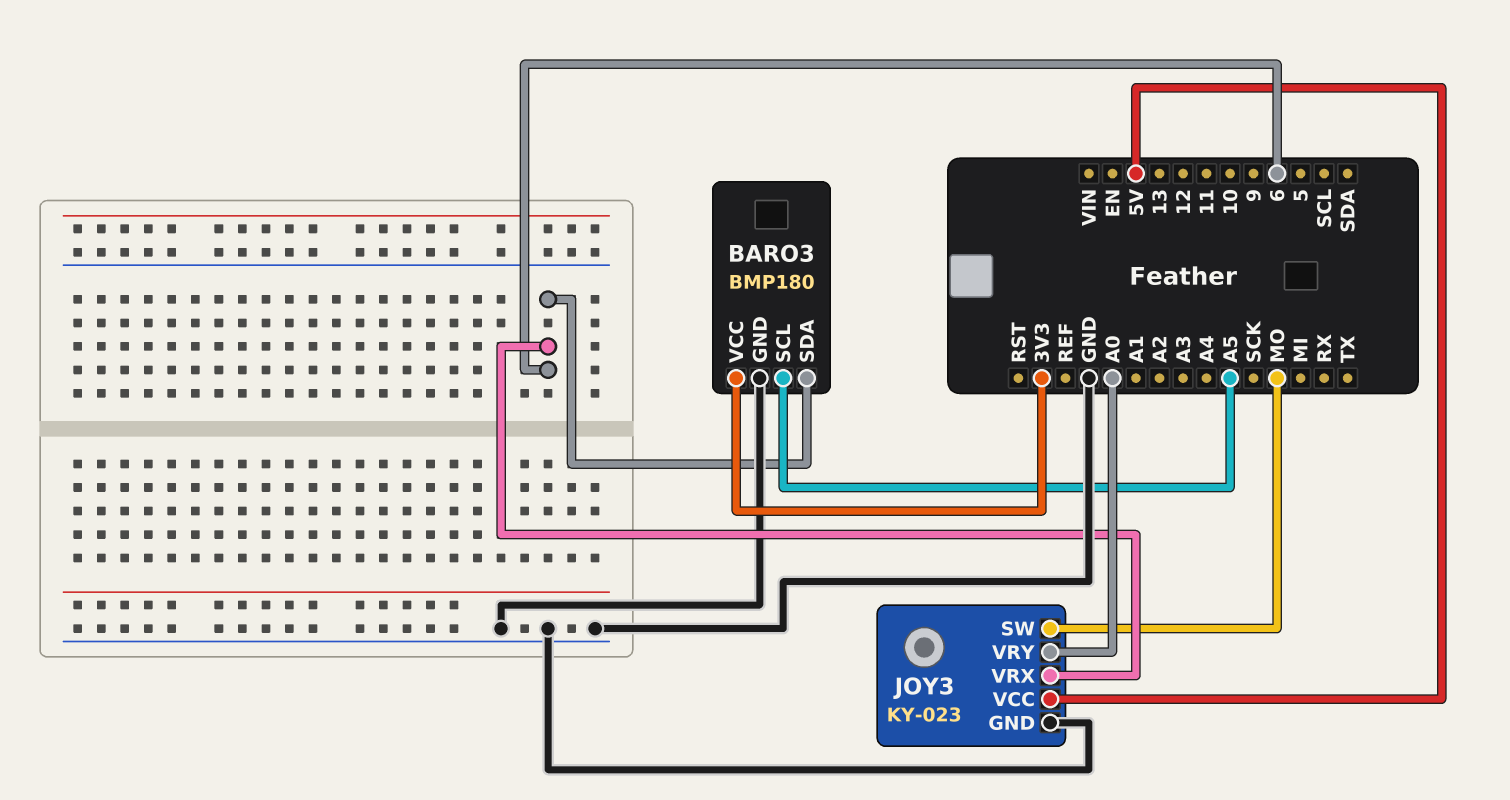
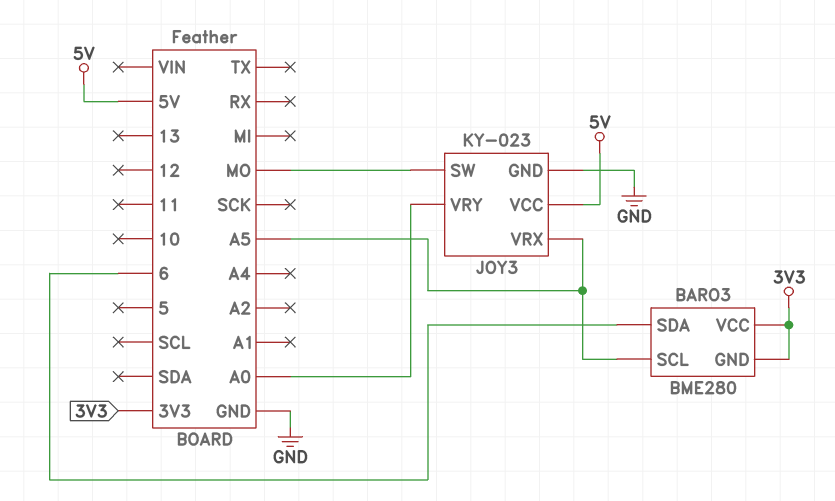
BARO3: BMP180 -> BME280
BARO3 pin GND: GND -> 3V3
JOY3 pin VRX: 6 -> A5

